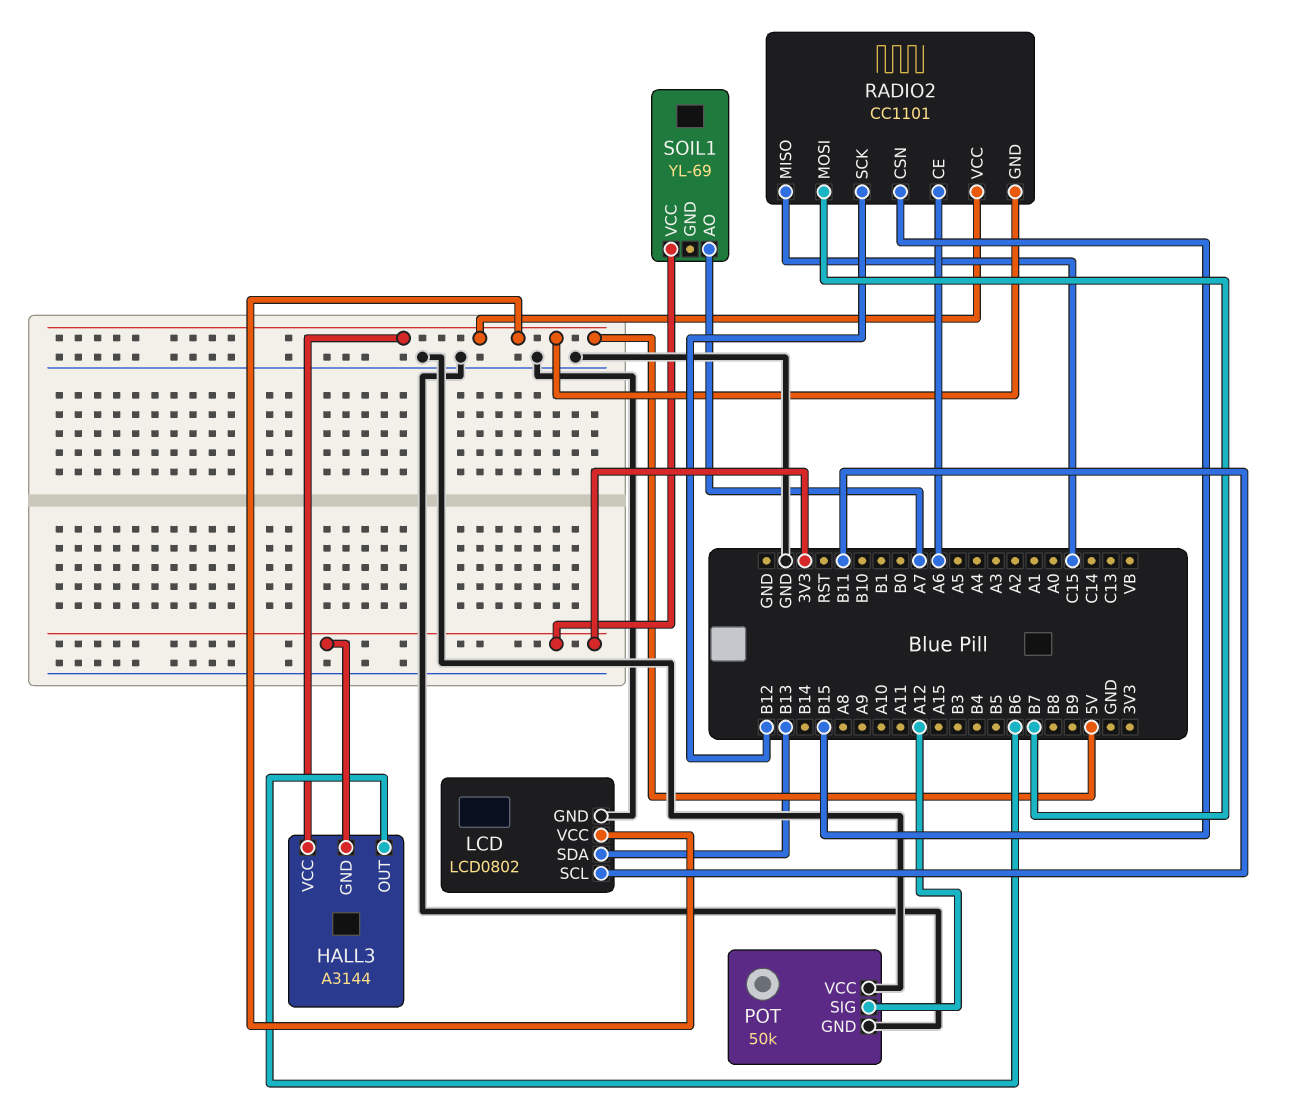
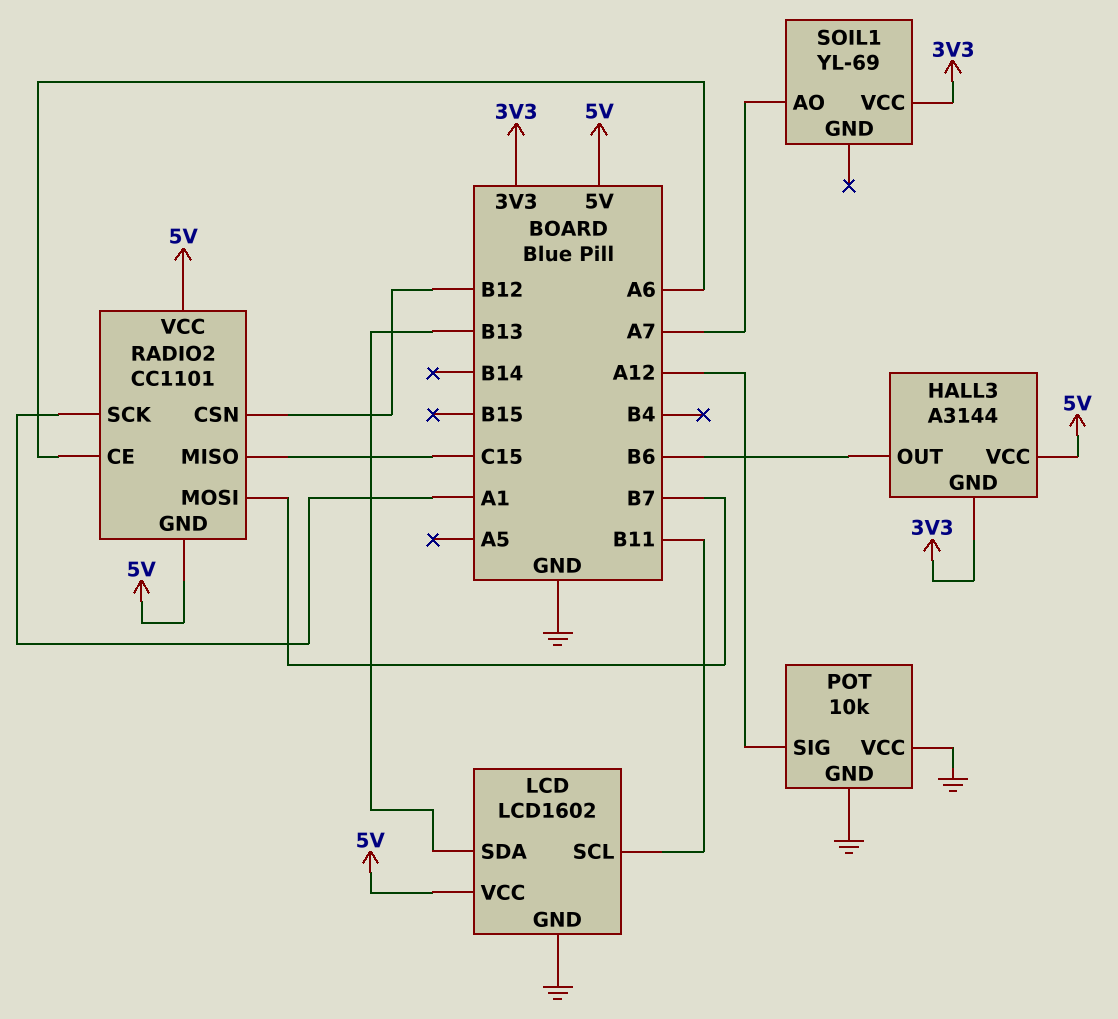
LCD: LCD0802 -> LCD1602
POT: 50k -> 10k
RADIO2 pin CSN: B15 -> B12
RADIO2 pin SCK: B12 -> A1

